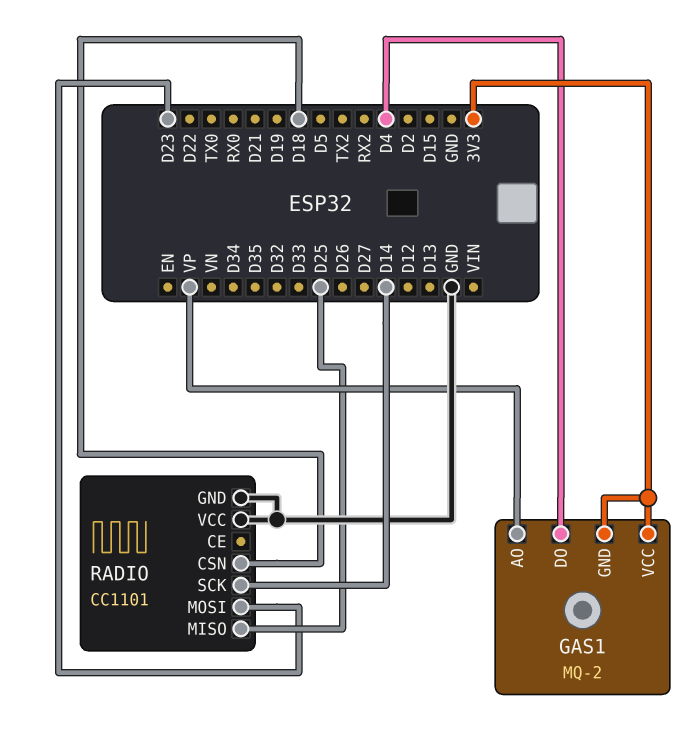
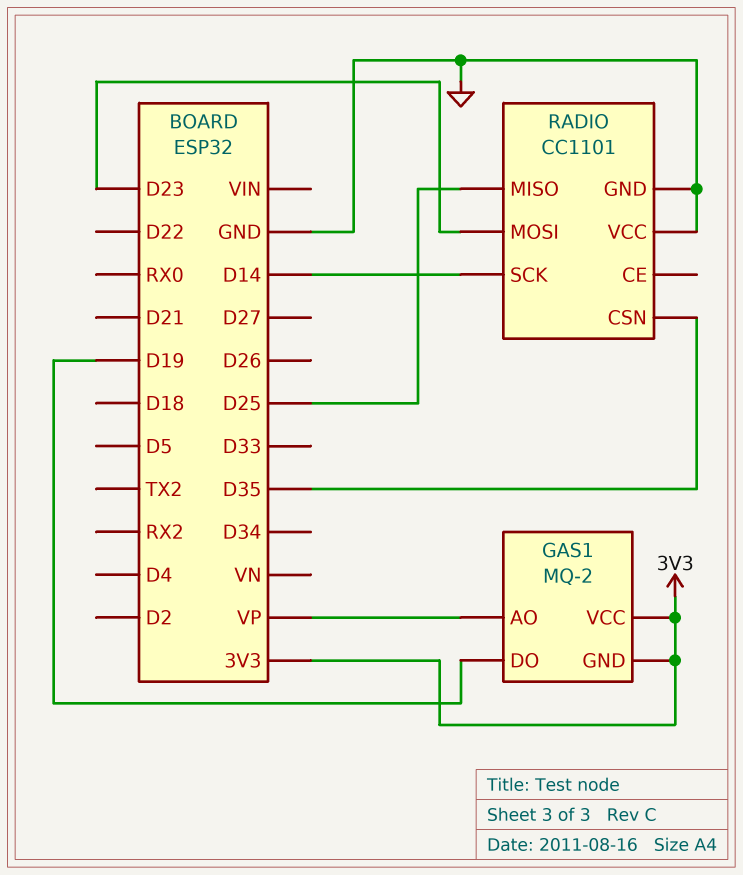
GAS1 pin DO: D4 -> D19
RADIO pin CSN: D18 -> D35

